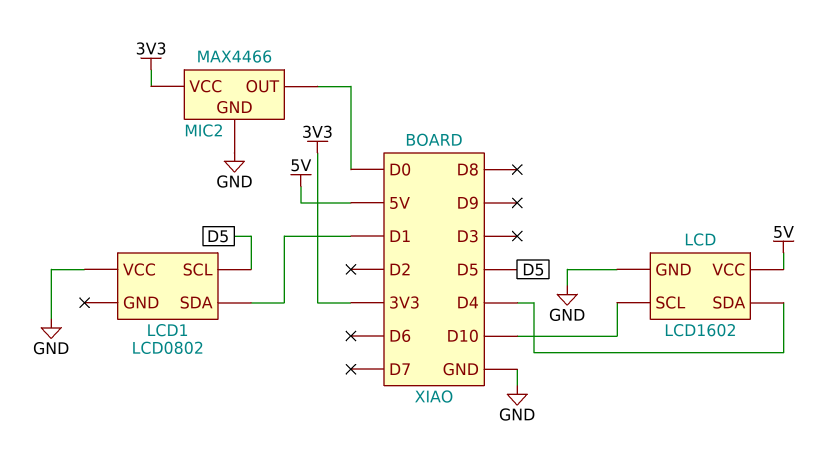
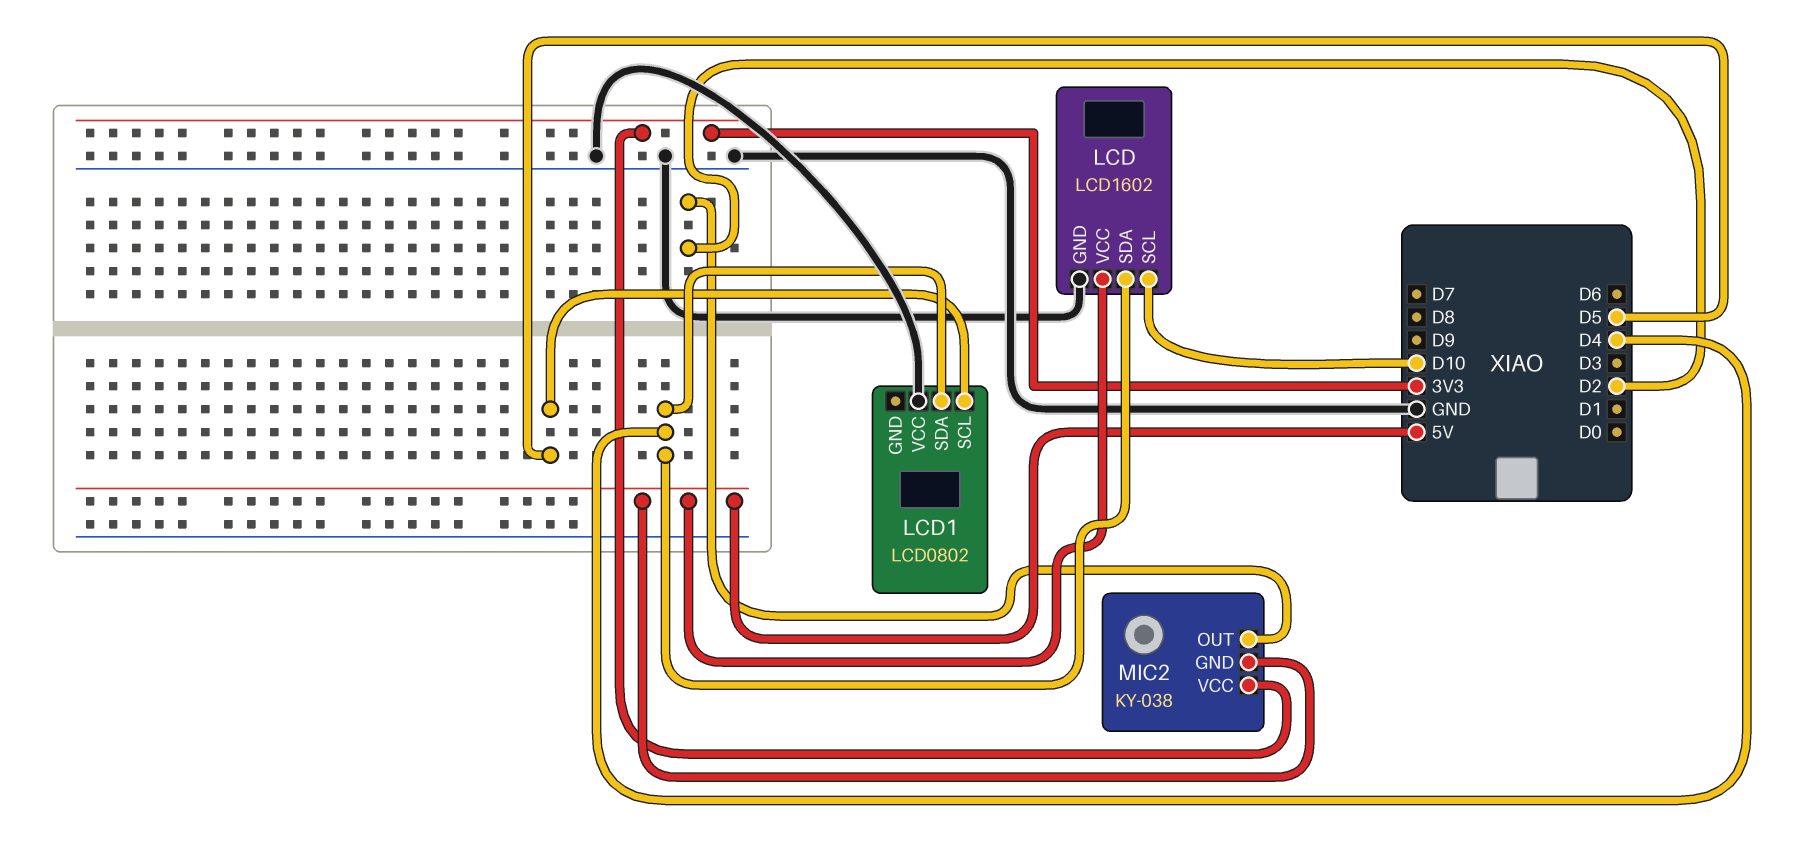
LCD1 pin SDA: D1 -> D4
MIC2: MAX4466 -> KY-038
MIC2 pin GND: GND -> 5V
MIC2 pin OUT: D0 -> D2

